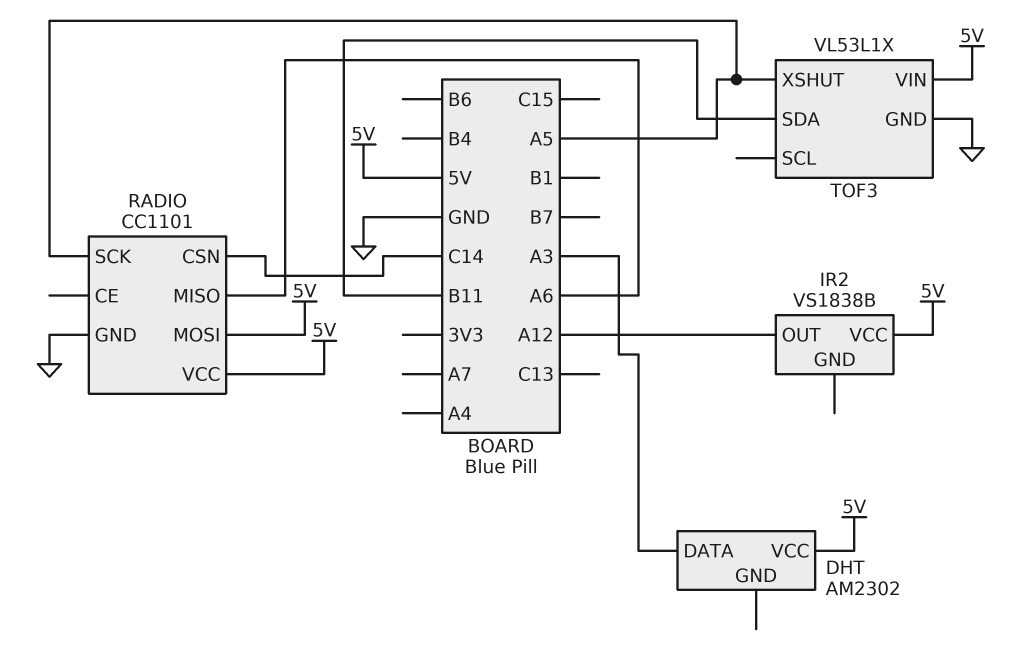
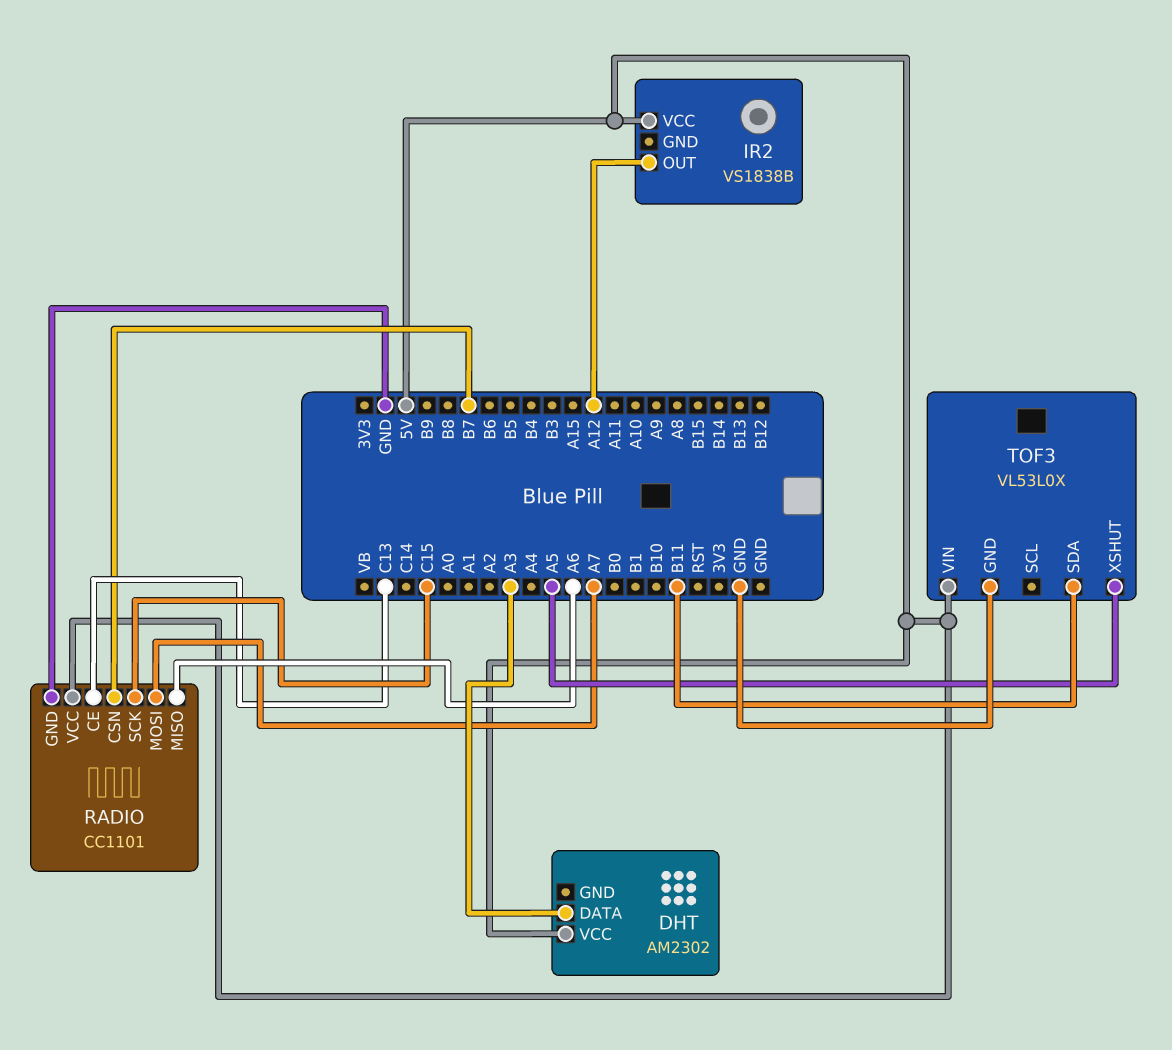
RADIO pin CE: none -> C13
RADIO pin CSN: C14 -> B7
RADIO pin MOSI: 5V -> A7
RADIO pin SCK: A5 -> C15
TOF3: VL53L1X -> VL53L0X

